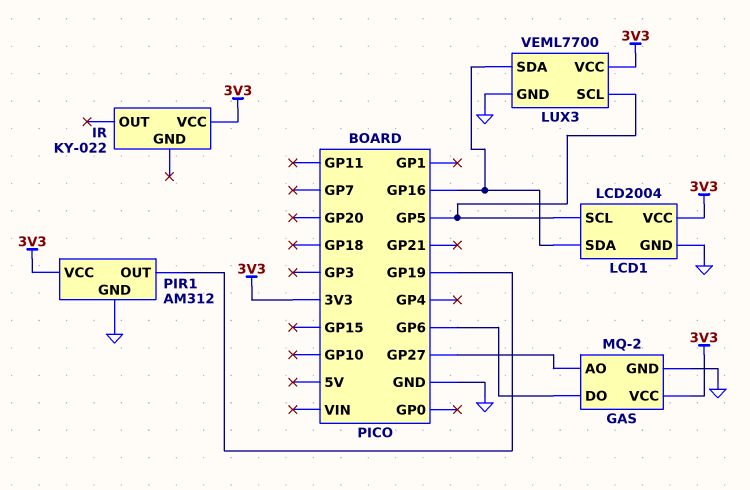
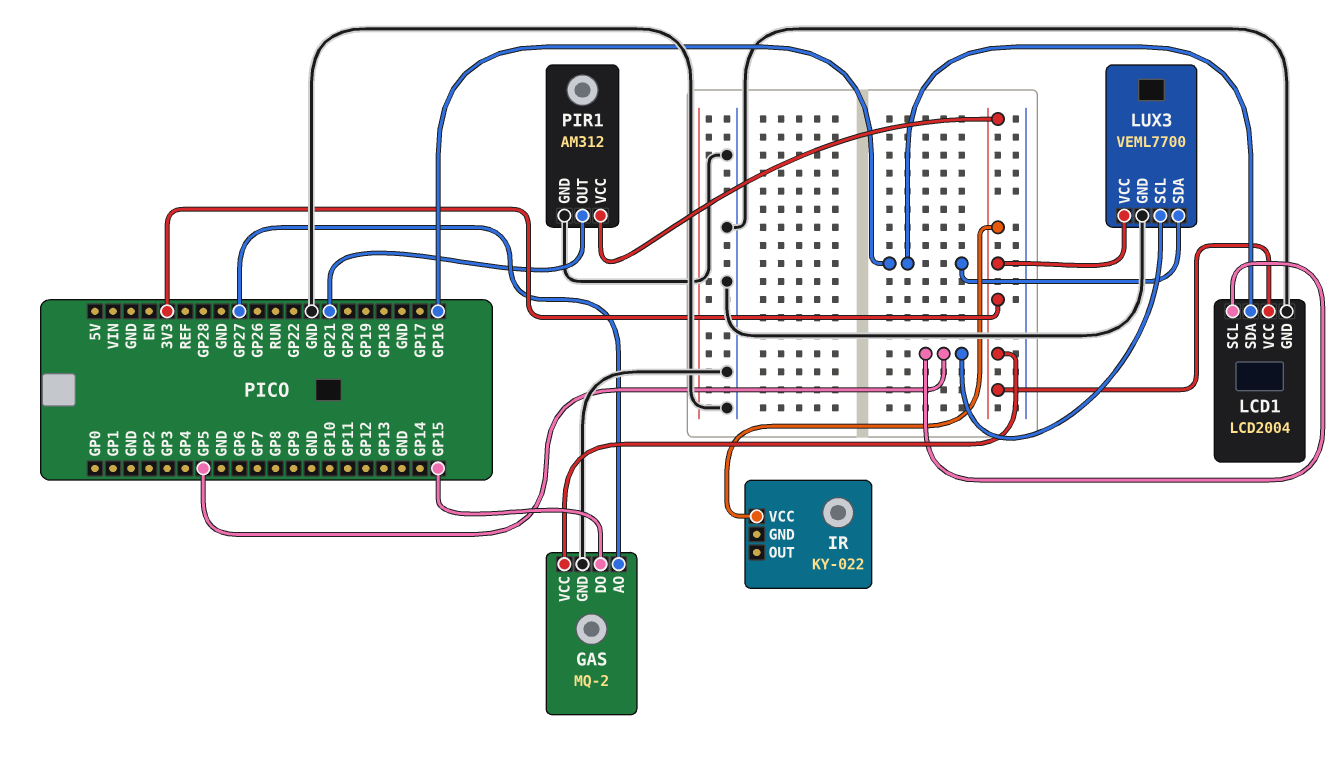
GAS pin DO: GP6 -> GP15
PIR1 pin OUT: GP19 -> GP21

